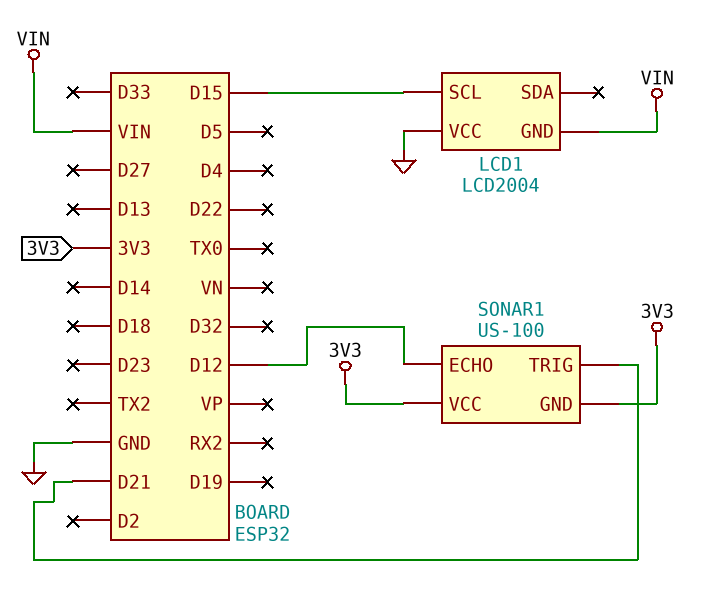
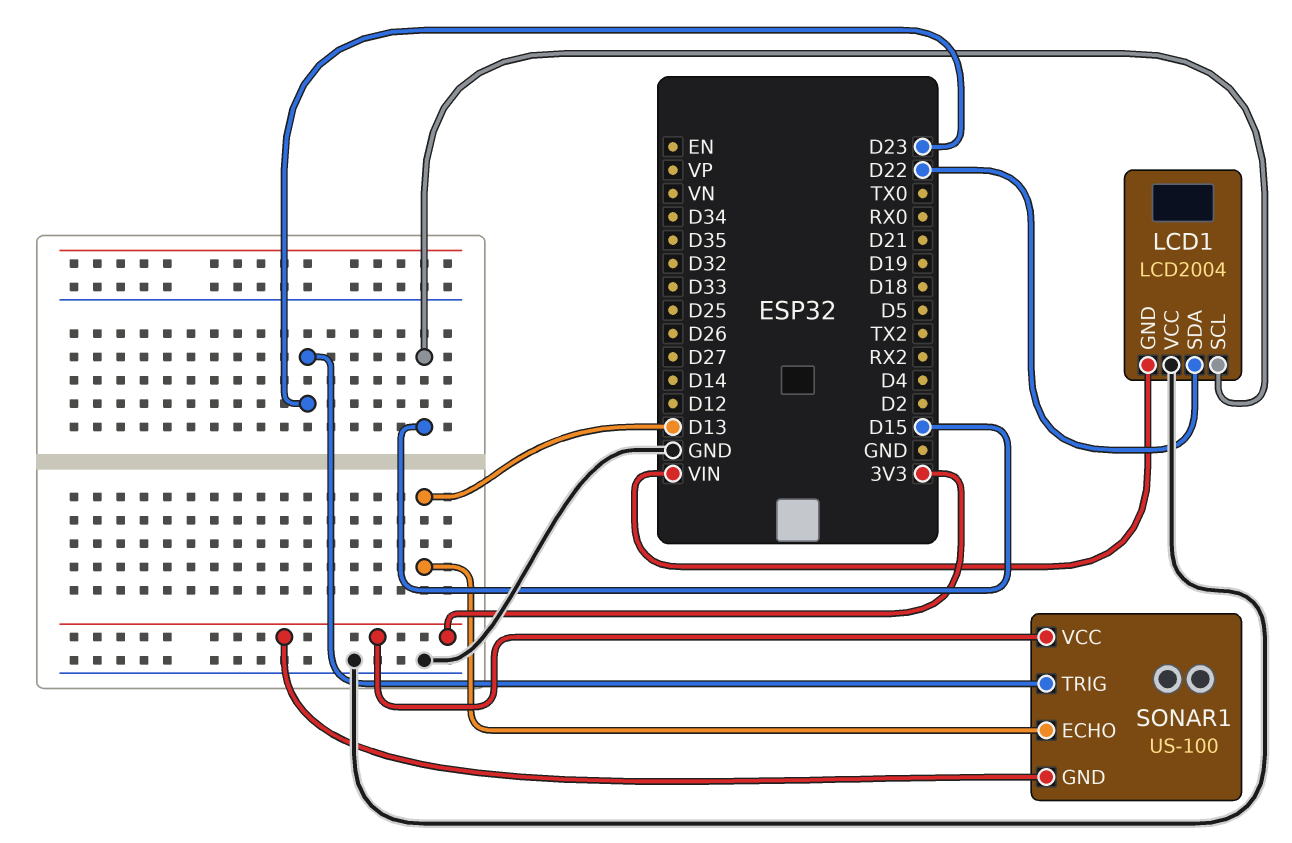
LCD1 pin SDA: none -> D22
SONAR1 pin ECHO: D12 -> D13
SONAR1 pin TRIG: D21 -> D23

